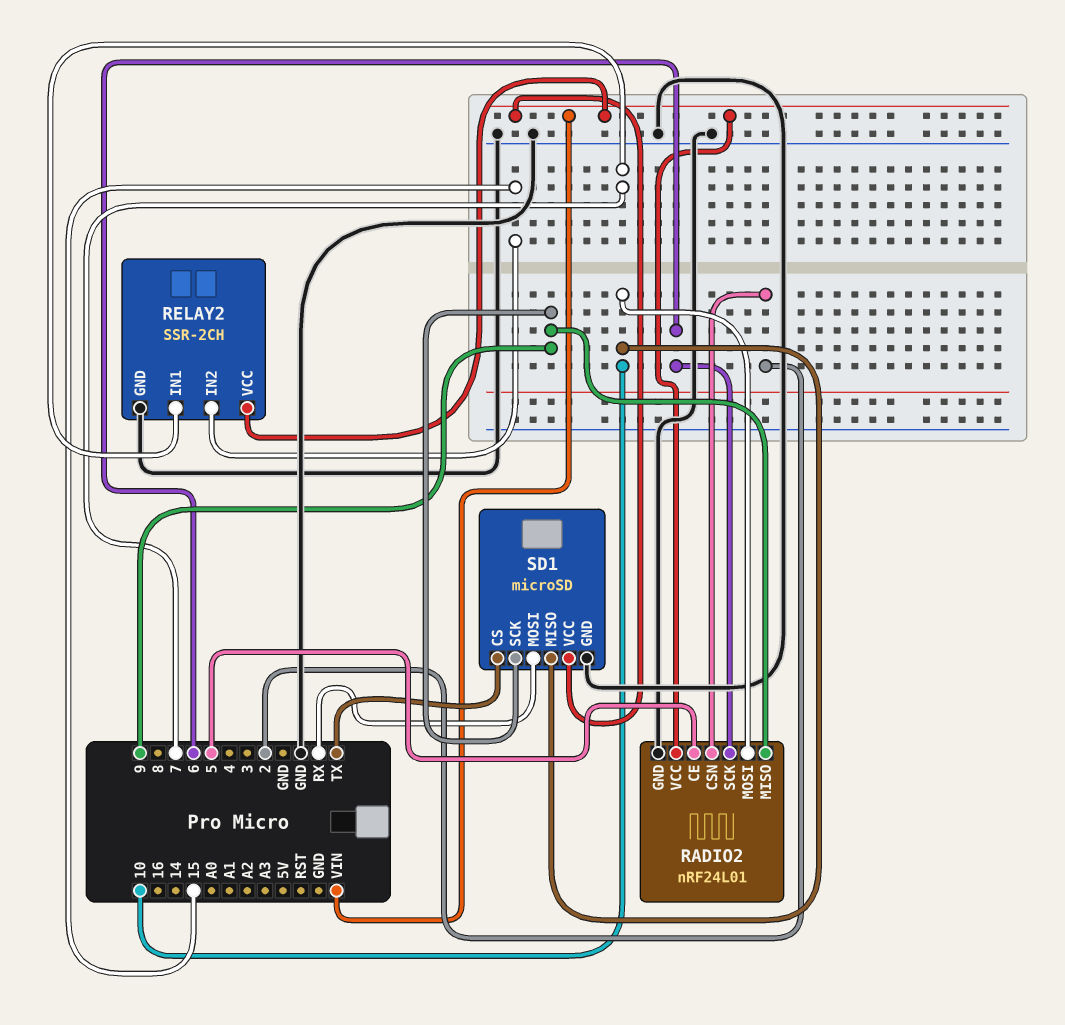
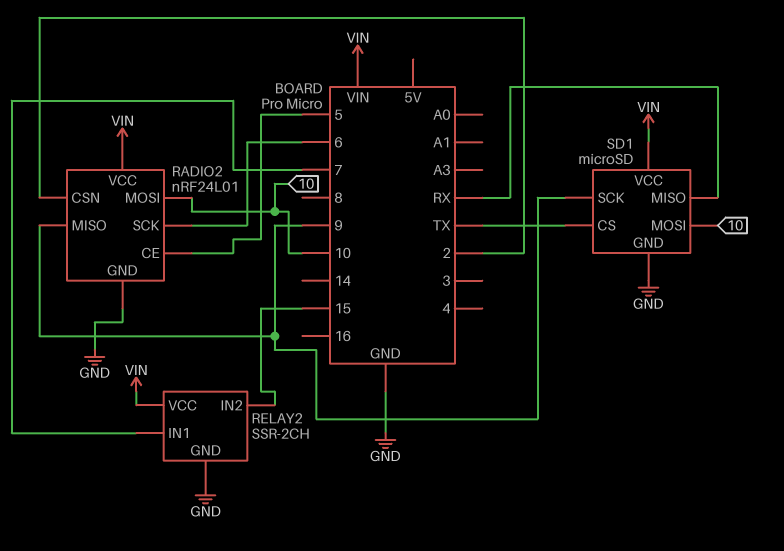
SD1 pin MISO: 10 -> RX
SD1 pin MOSI: RX -> 10

